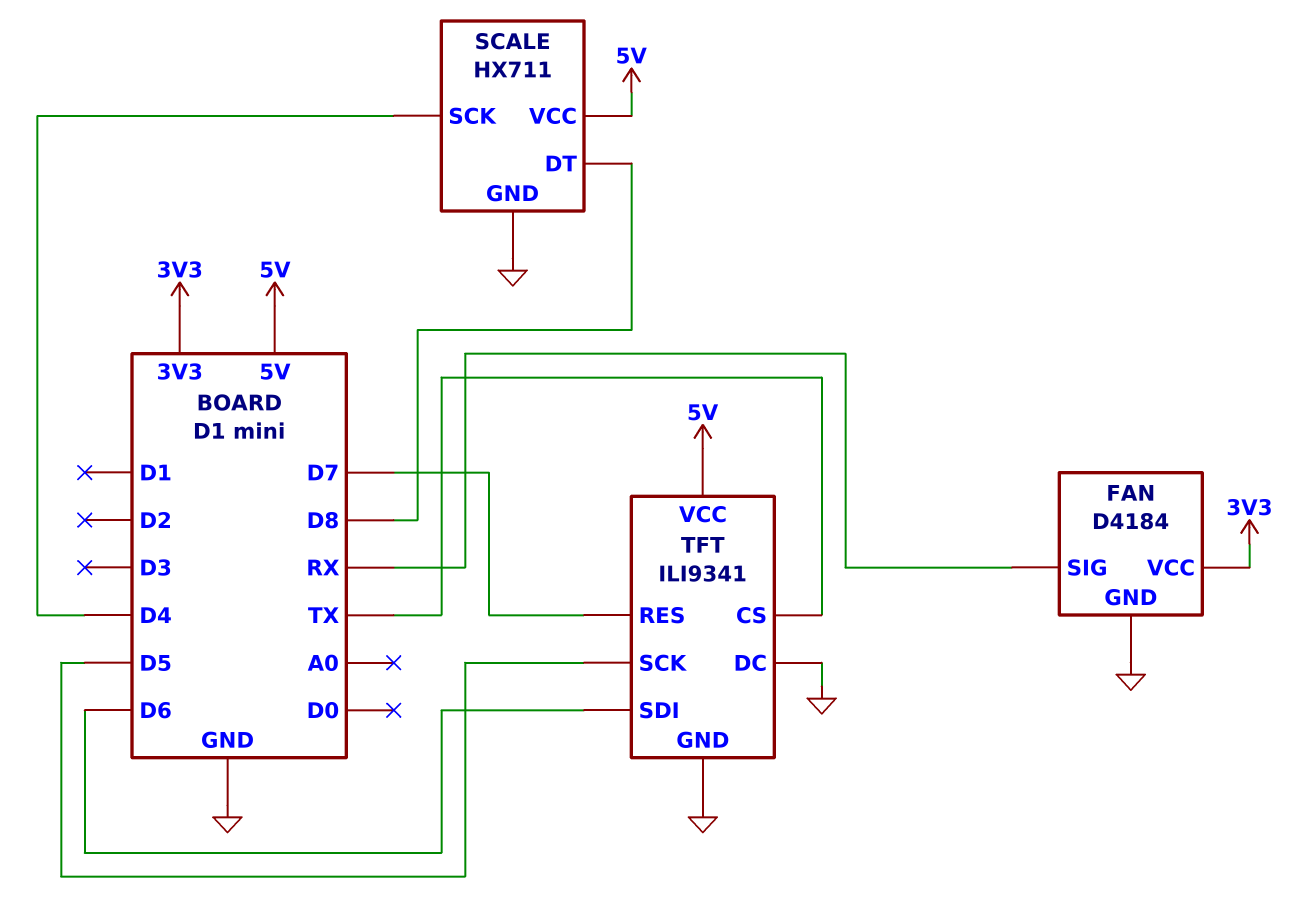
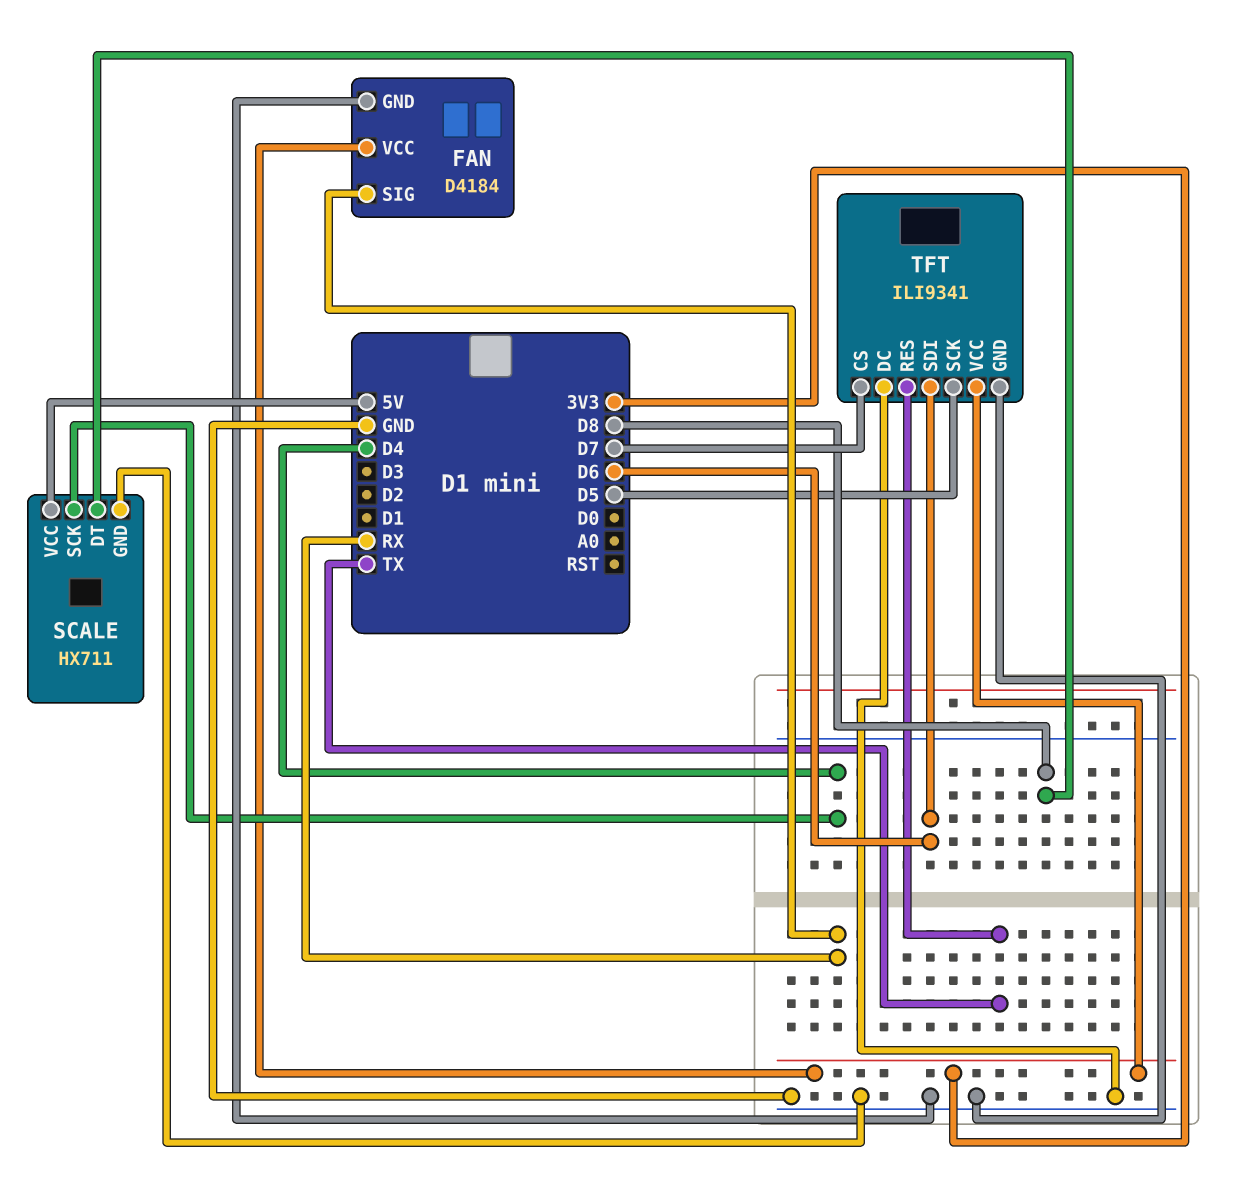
TFT pin CS: TX -> D7
TFT pin RES: D7 -> TX
TFT pin VCC: 5V -> 3V3

